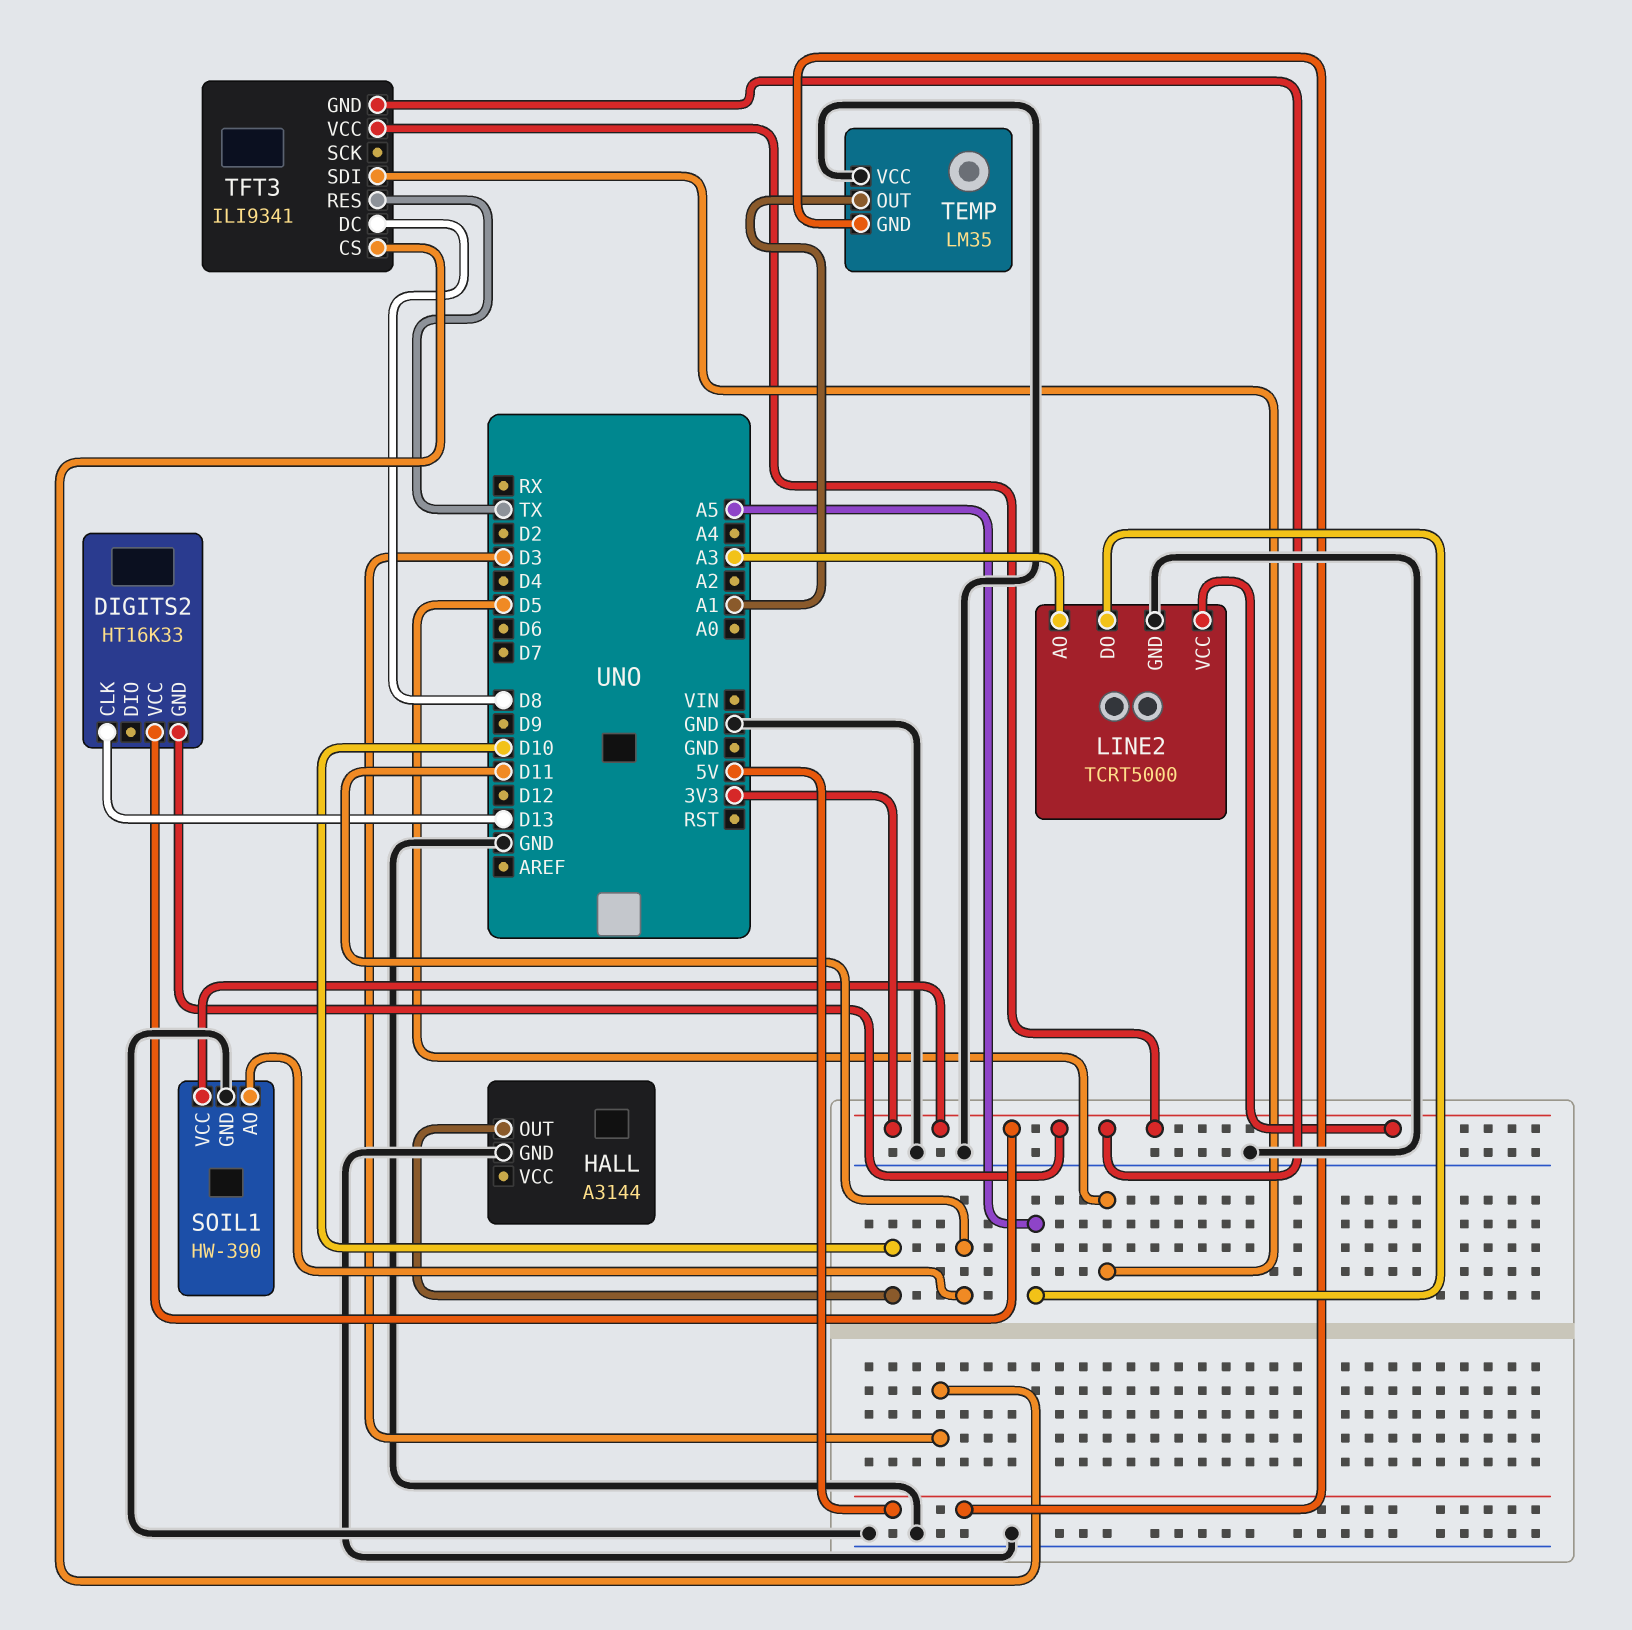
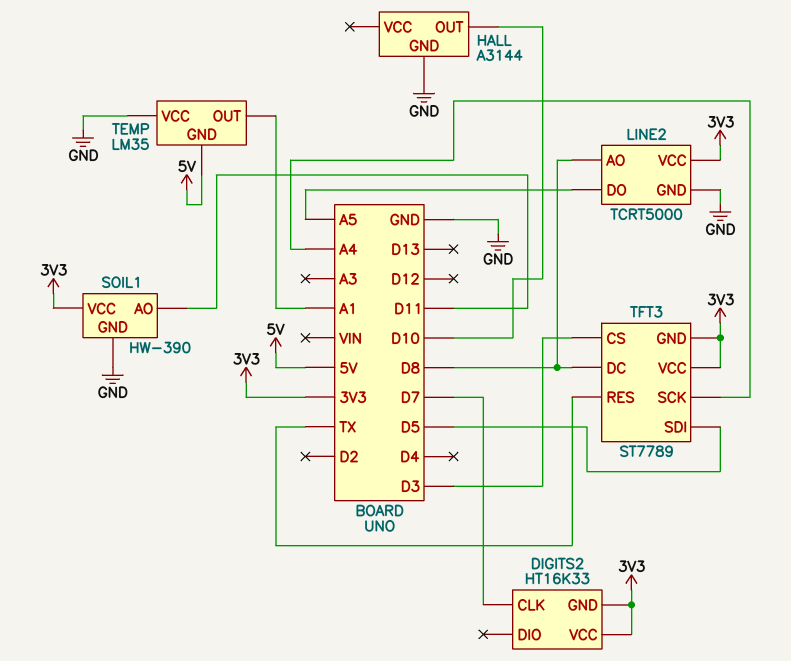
DIGITS2 pin CLK: D13 -> D7
LINE2 pin AO: A3 -> D8
TFT3: ILI9341 -> ST7789
TFT3 pin SCK: none -> A4

